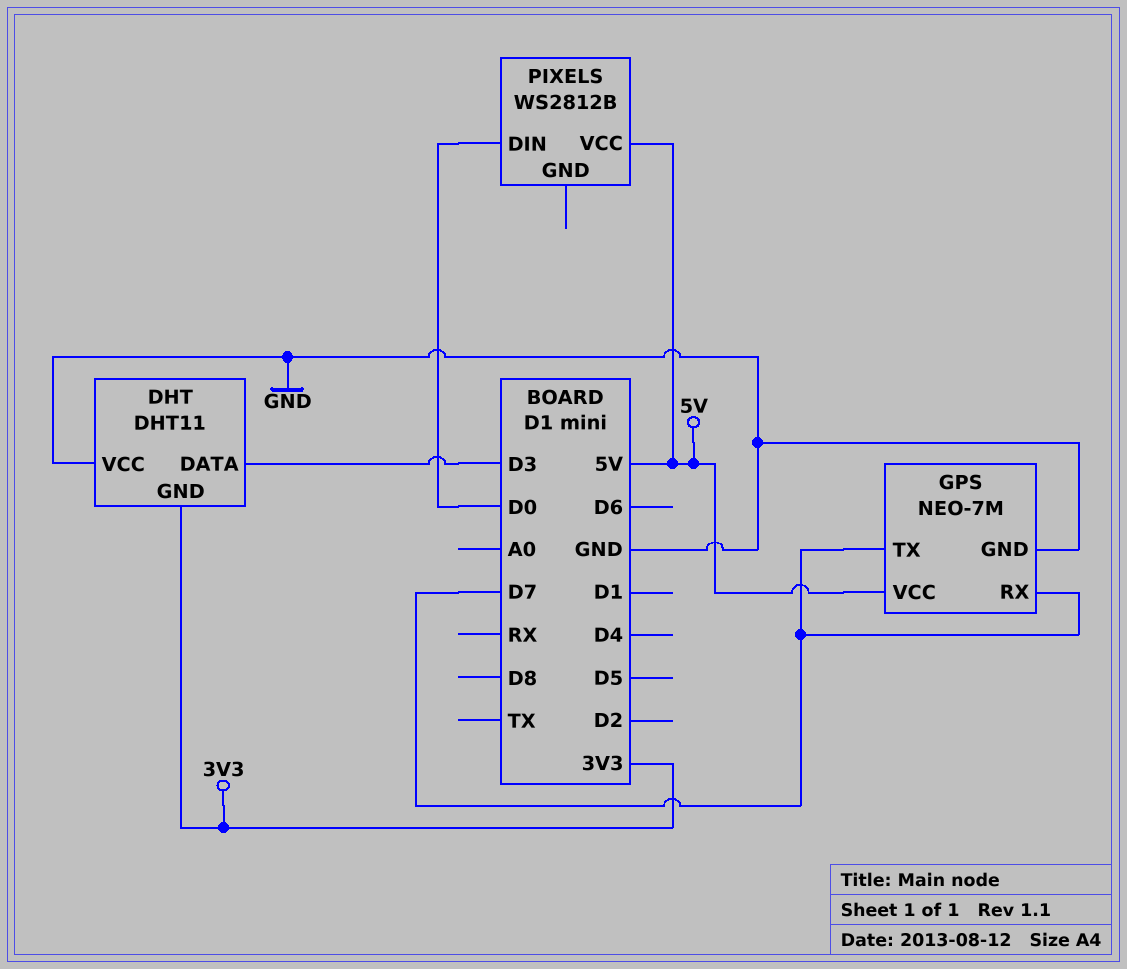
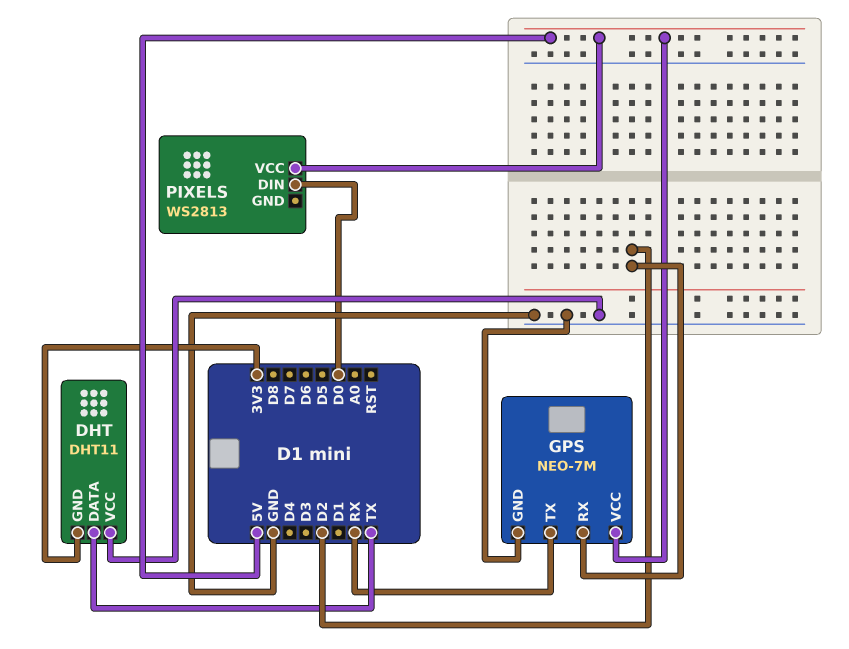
DHT pin DATA: D3 -> TX
GPS pin RX: D7 -> D2
GPS pin TX: D7 -> RX
PIXELS: WS2812B -> WS2813

